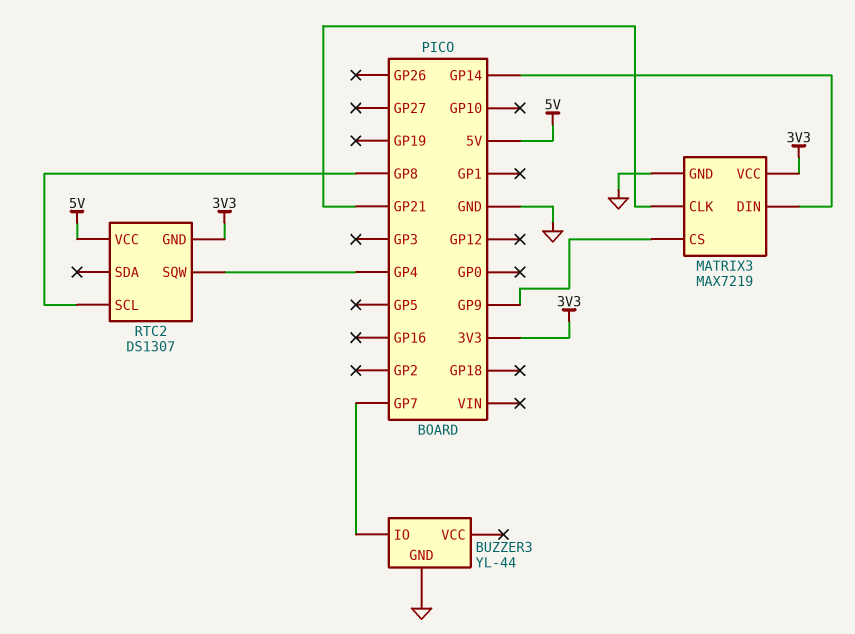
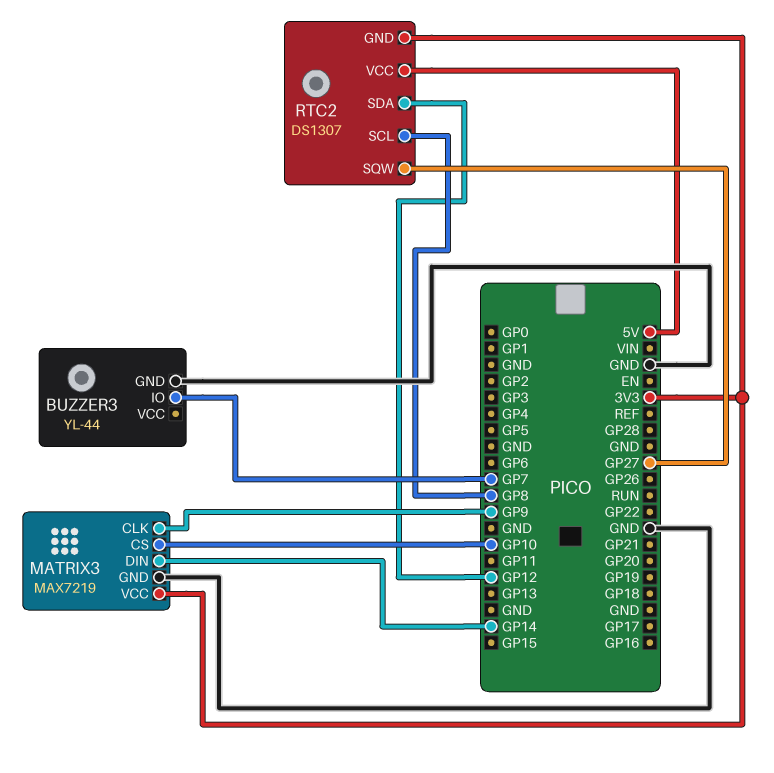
MATRIX3 pin CLK: GP21 -> GP9
MATRIX3 pin CS: GP9 -> GP10
RTC2 pin SDA: none -> GP12
RTC2 pin SQW: GP4 -> GP27

